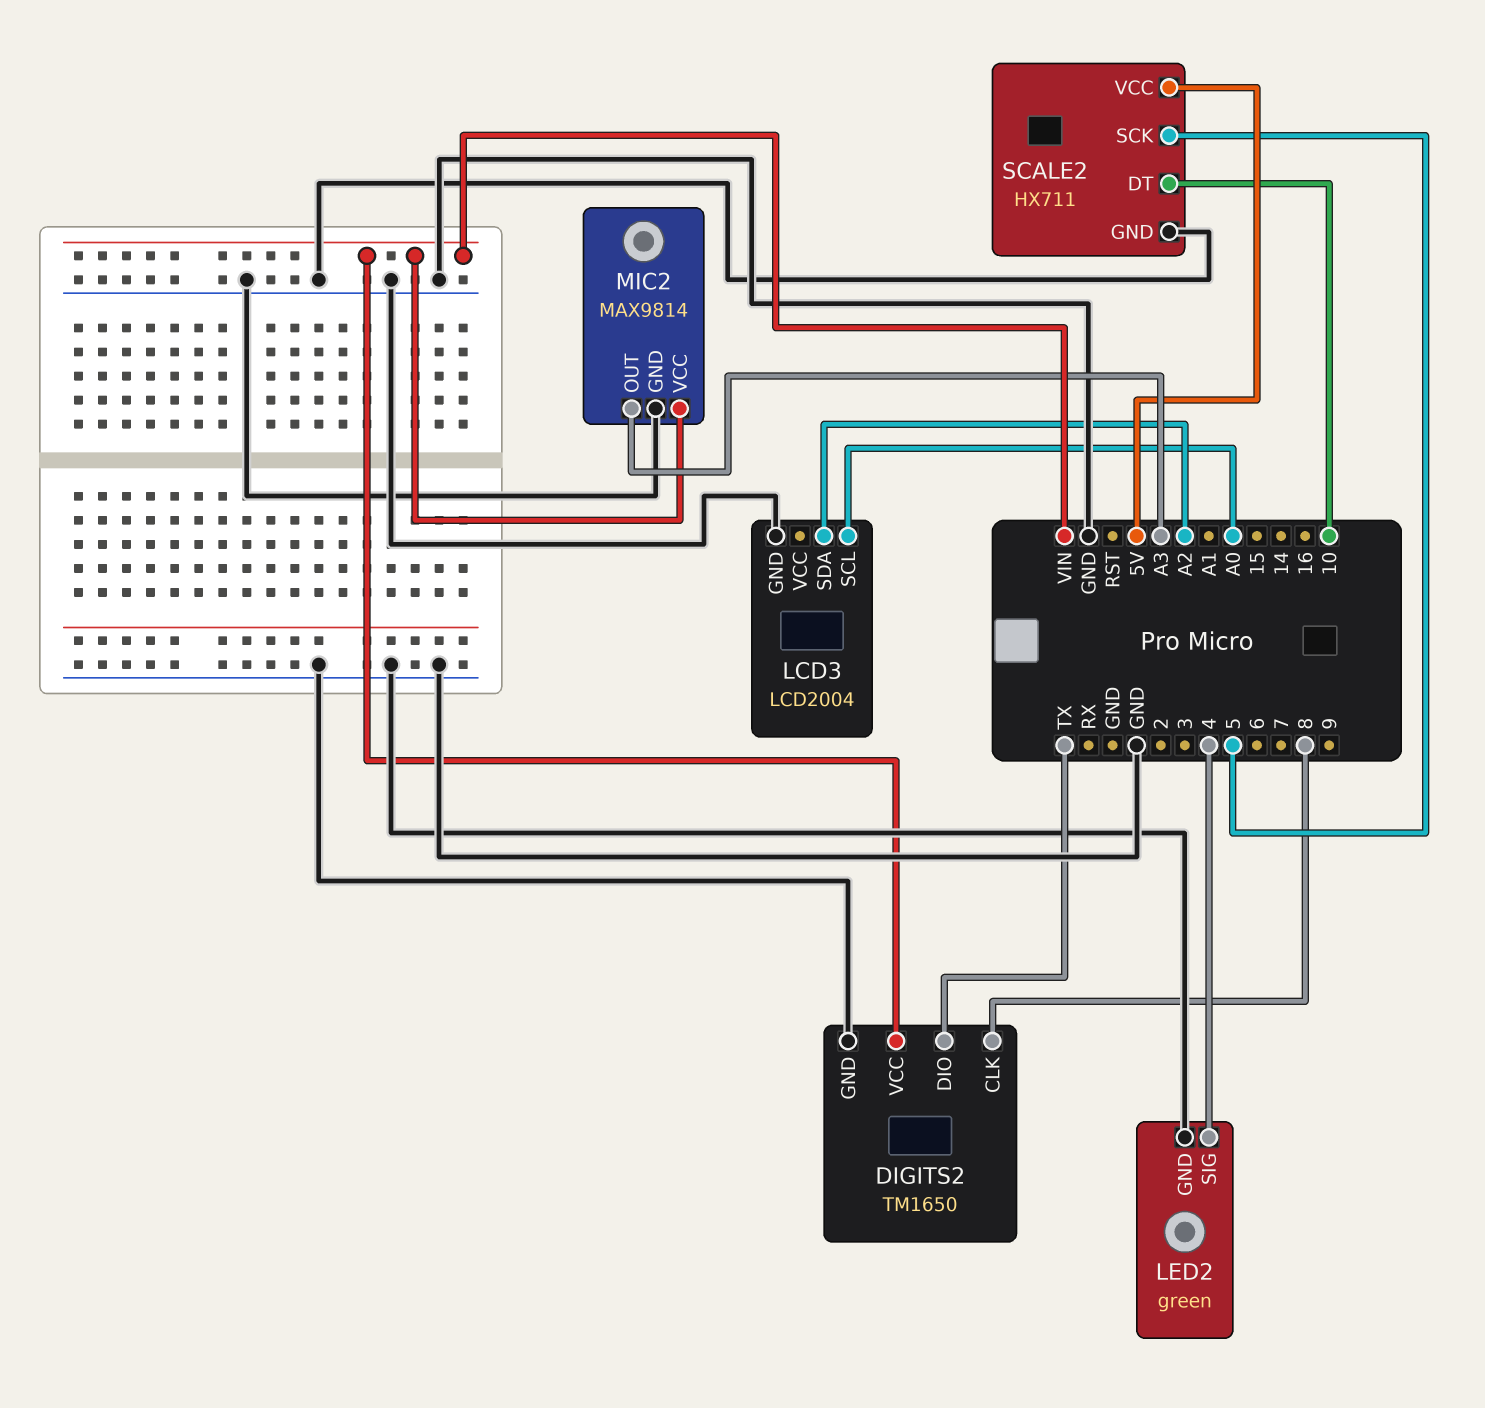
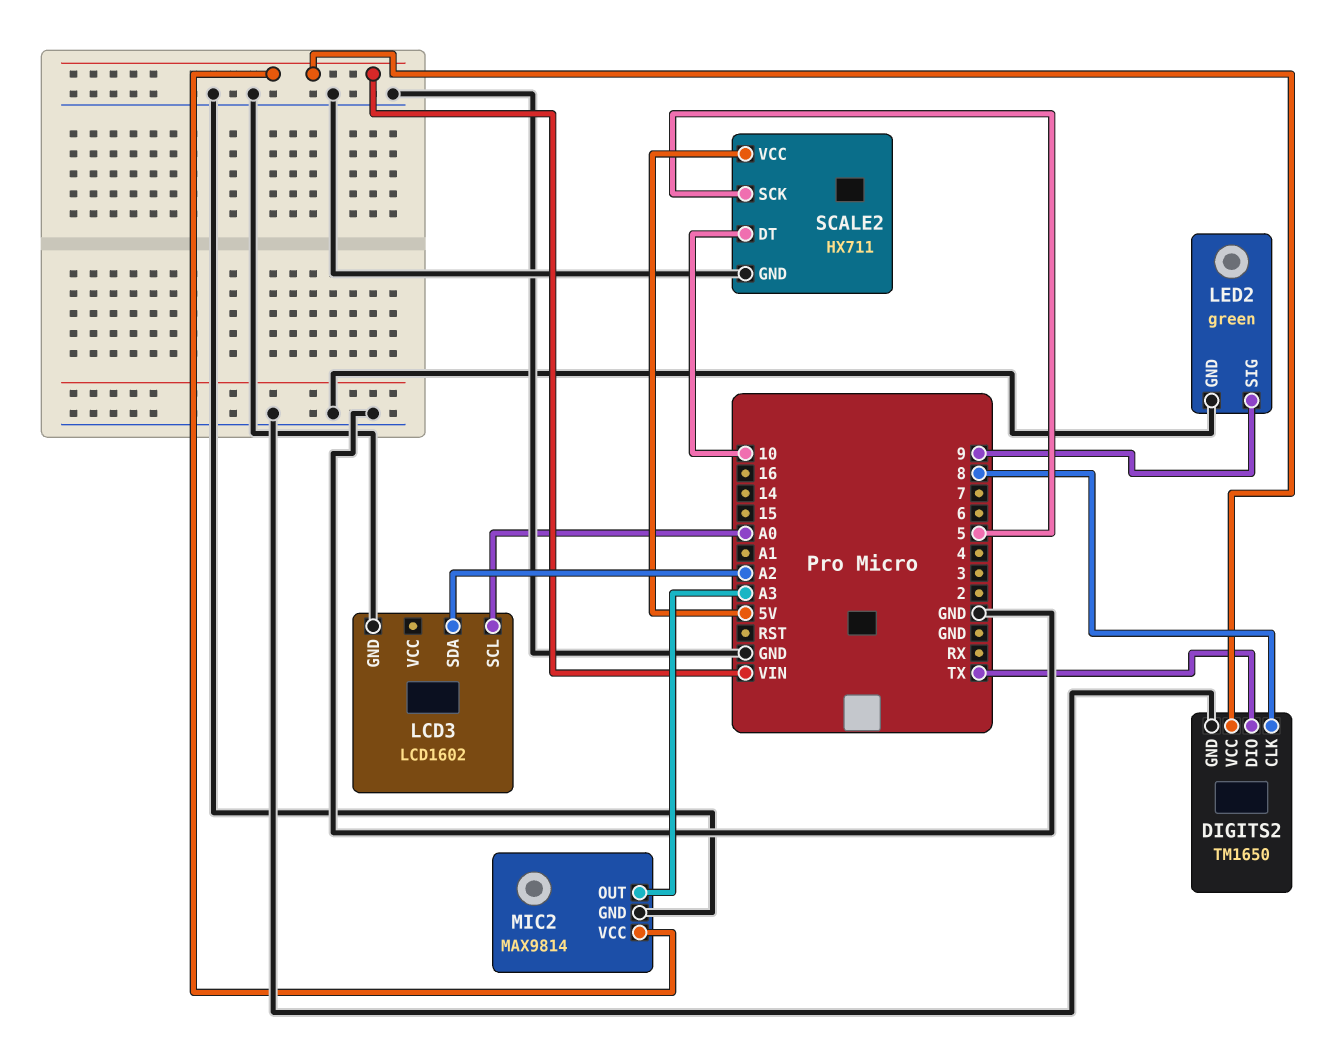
LCD3: LCD2004 -> LCD1602
LED2 pin SIG: 4 -> 9

